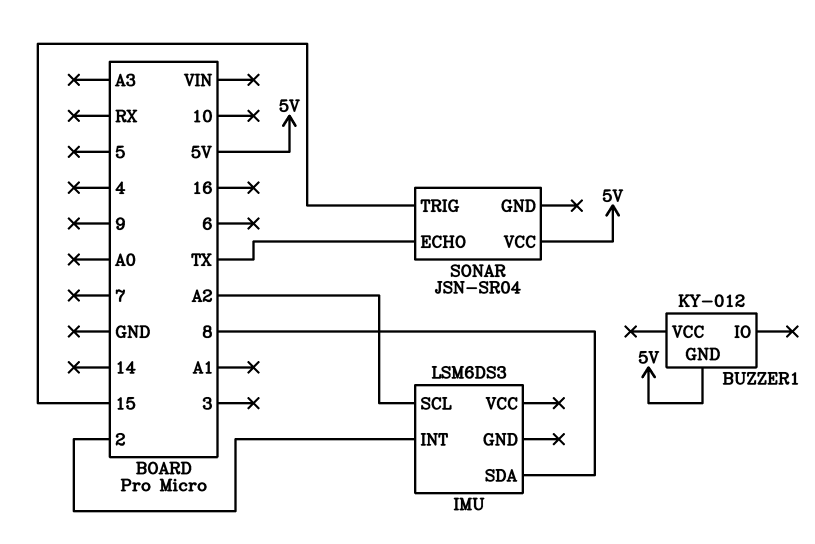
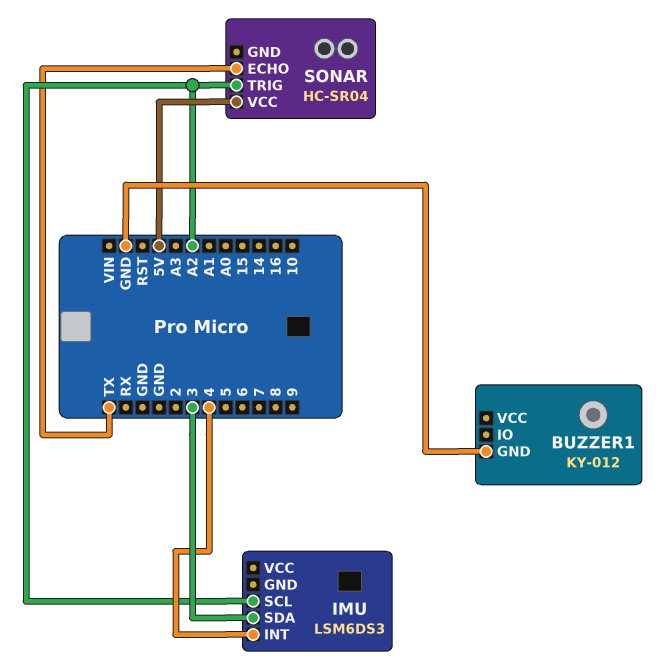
BUZZER1 pin GND: 5V -> GND
IMU pin INT: 2 -> 4
IMU pin SDA: 8 -> 3
SONAR: JSN-SR04 -> HC-SR04
SONAR pin TRIG: 15 -> A2

